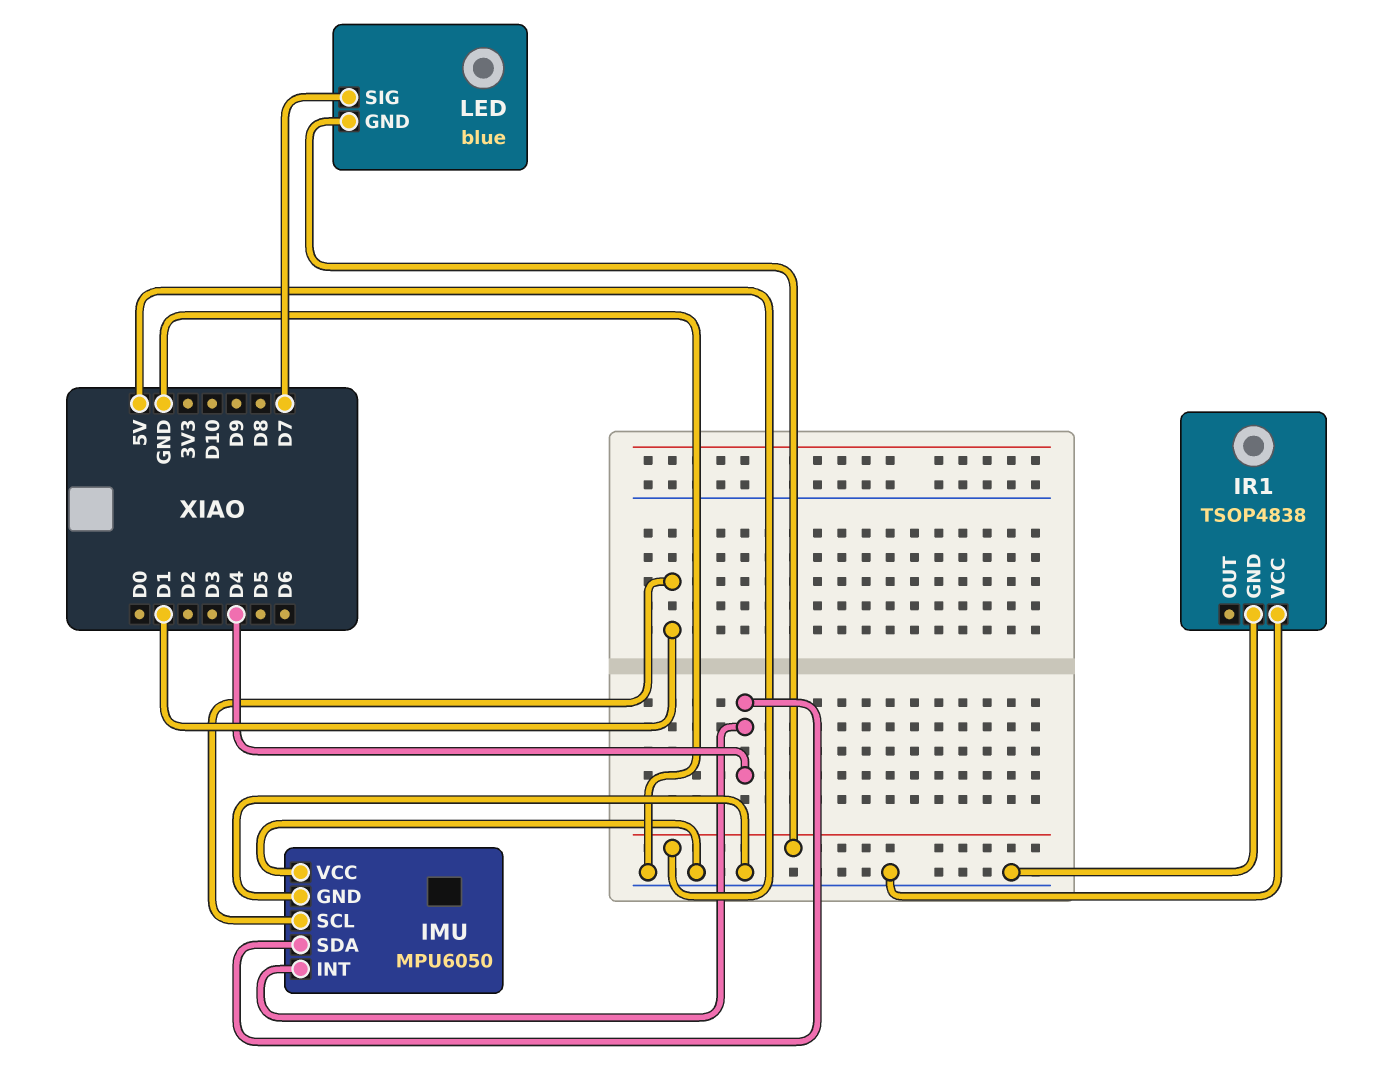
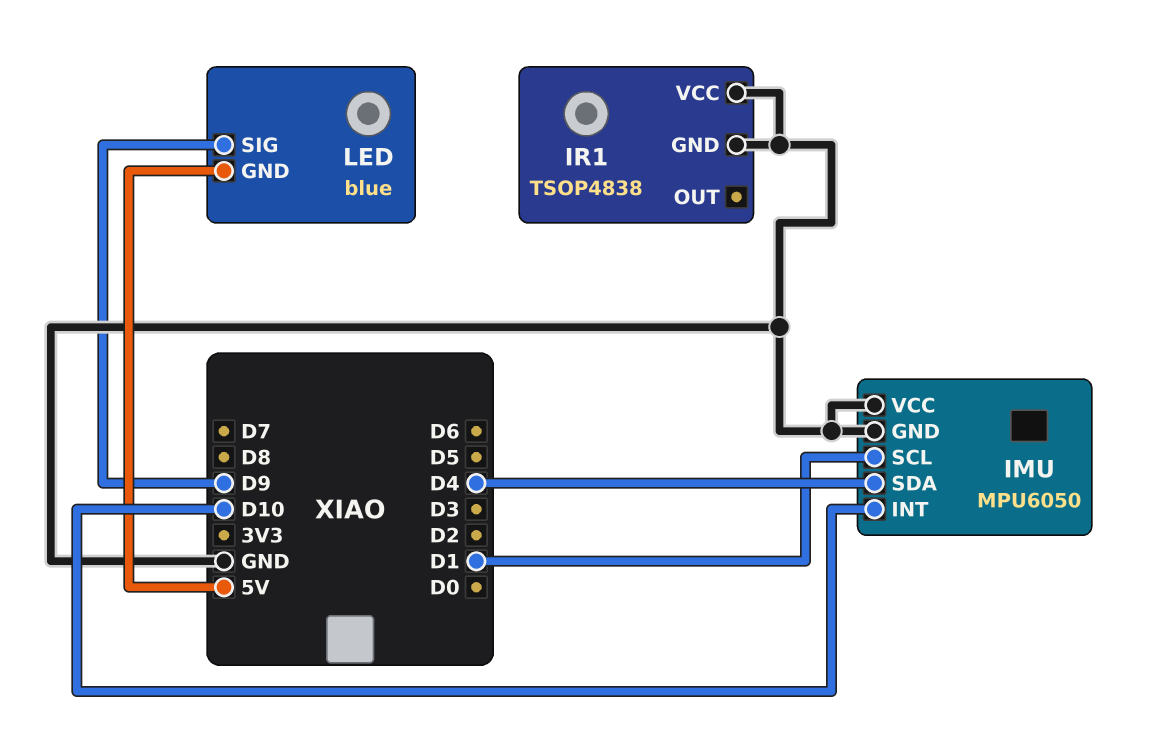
IMU pin INT: D4 -> D10
LED pin SIG: D7 -> D9

